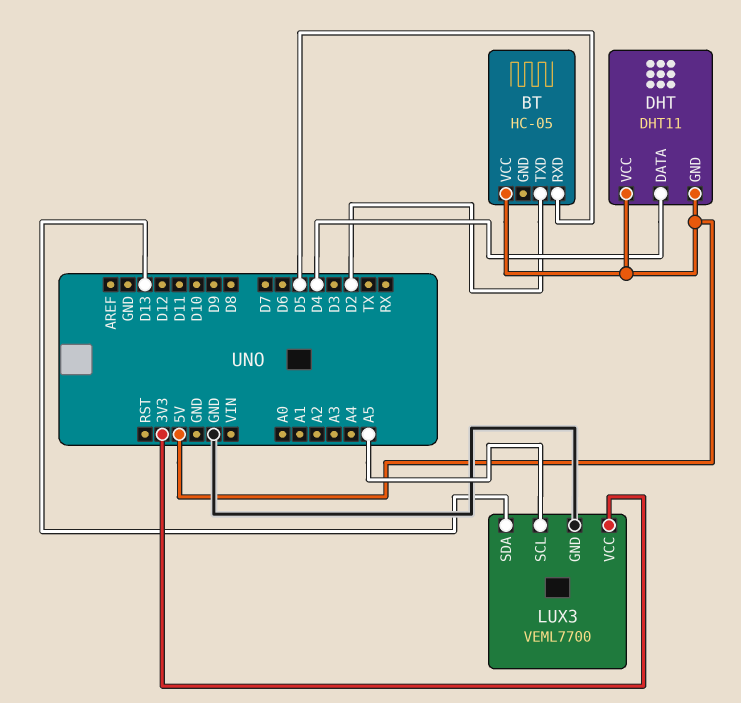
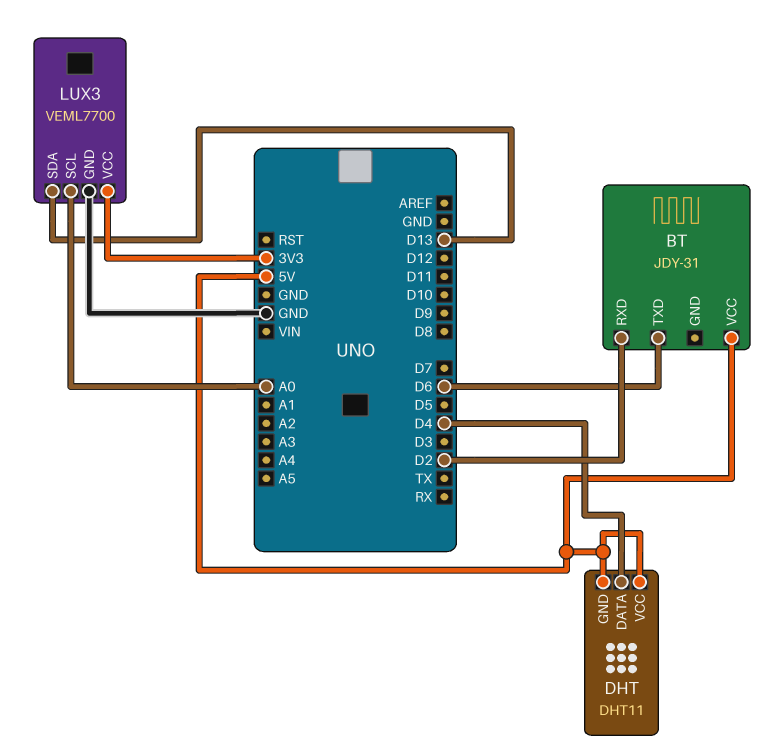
BT: HC-05 -> JDY-31
BT pin RXD: D5 -> D2
BT pin TXD: D2 -> D6
LUX3 pin SCL: A5 -> A0

